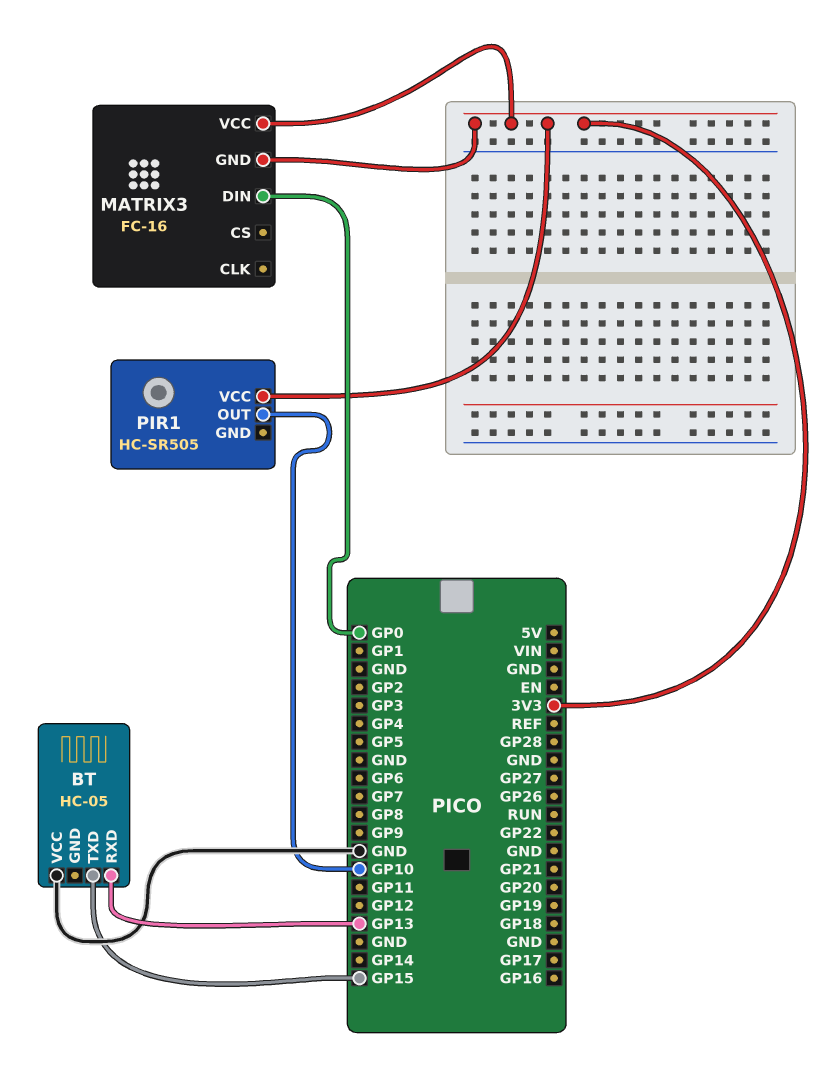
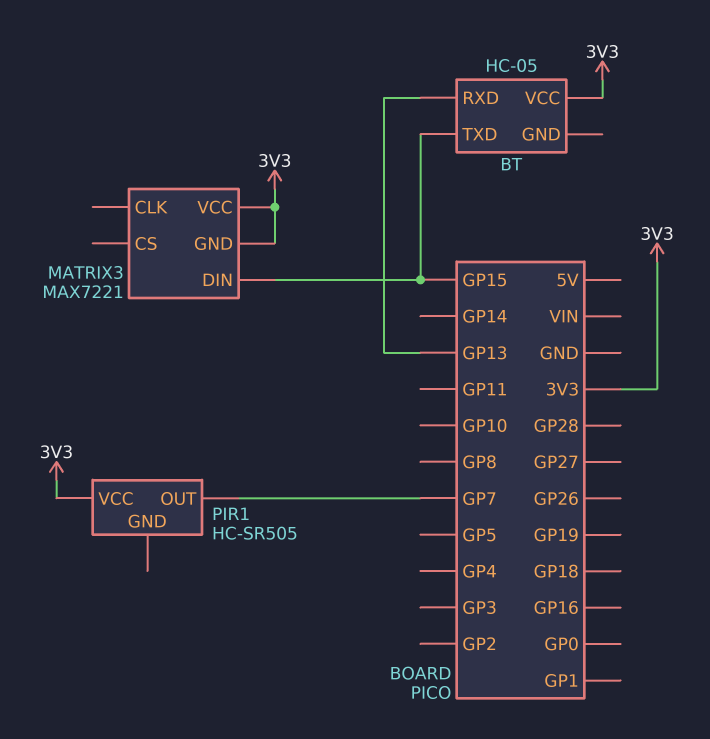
BT pin VCC: GND -> 3V3
MATRIX3: FC-16 -> MAX7221
MATRIX3 pin DIN: GP0 -> GP15
PIR1 pin OUT: GP10 -> GP7

